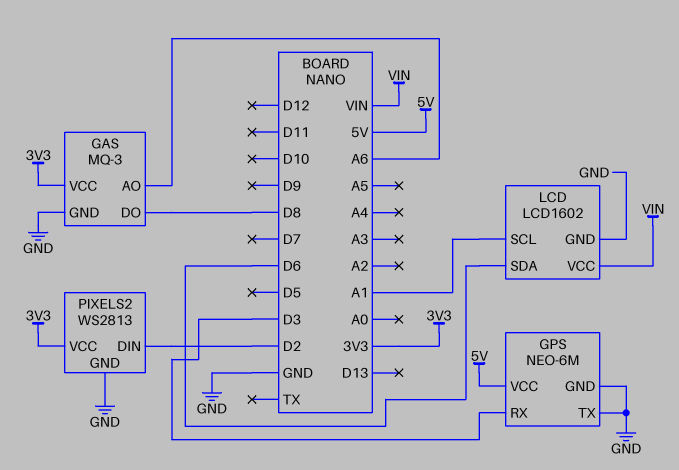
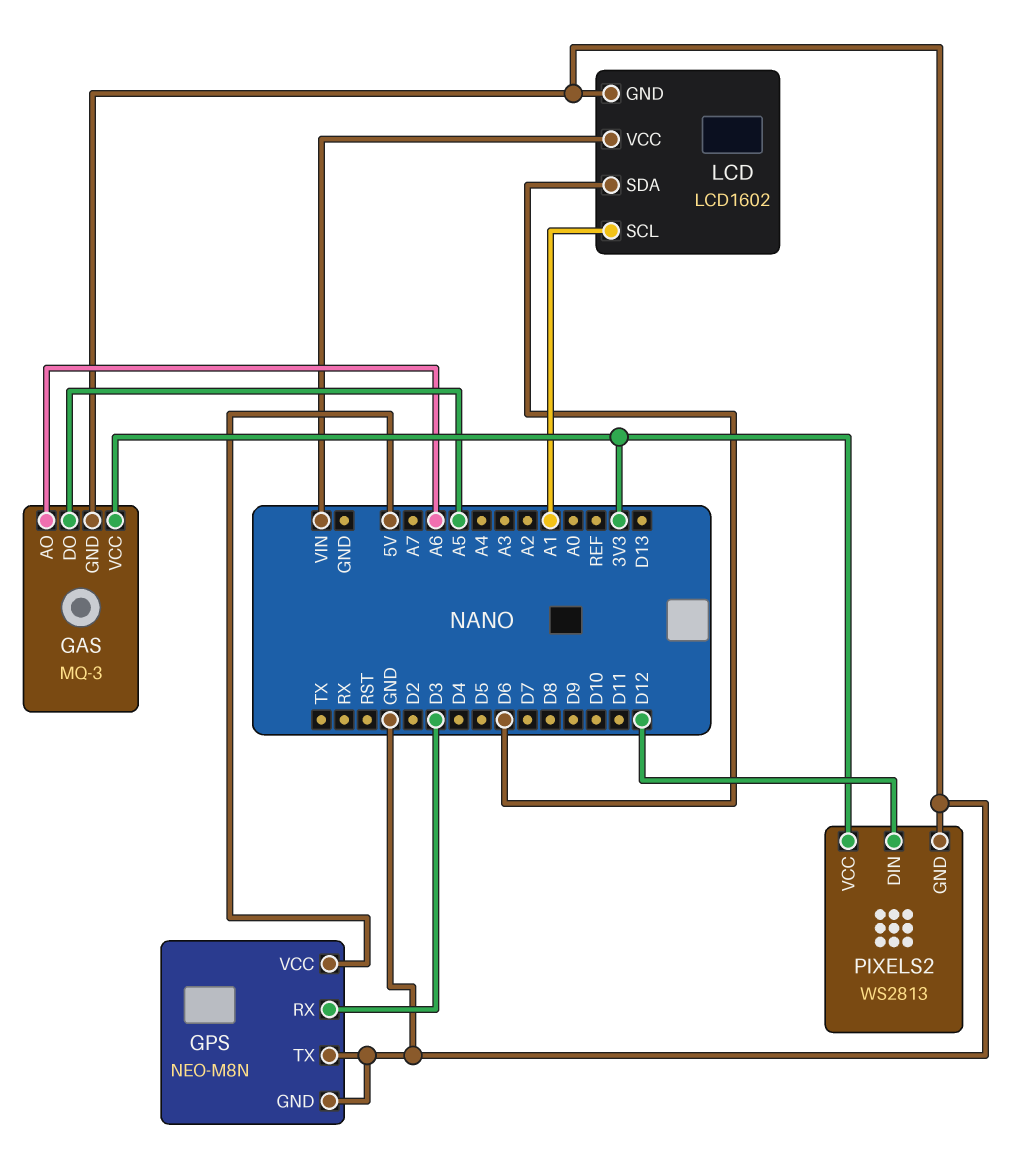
GAS pin DO: D8 -> A5
GPS: NEO-6M -> NEO-M8N
PIXELS2 pin DIN: D2 -> D12

